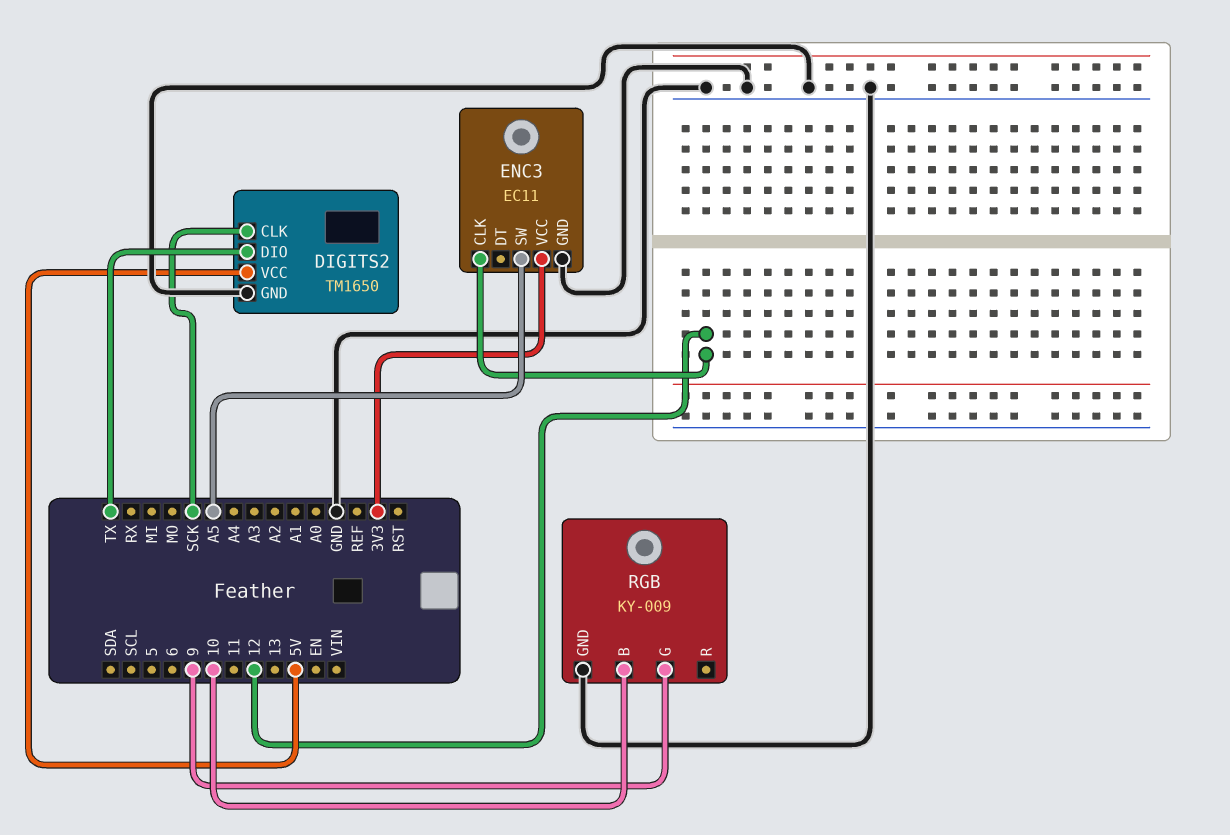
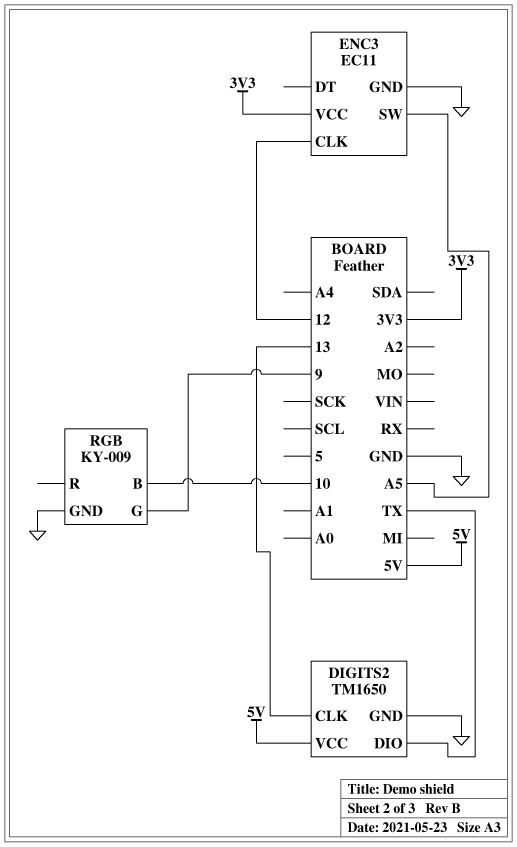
DIGITS2 pin CLK: SCK -> 13

